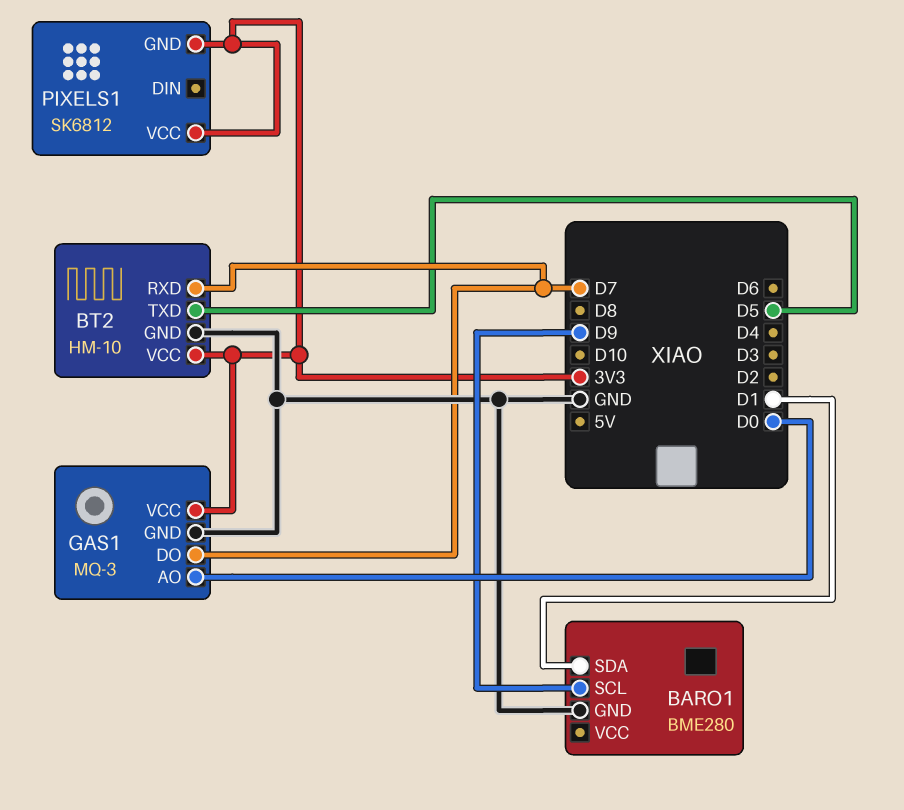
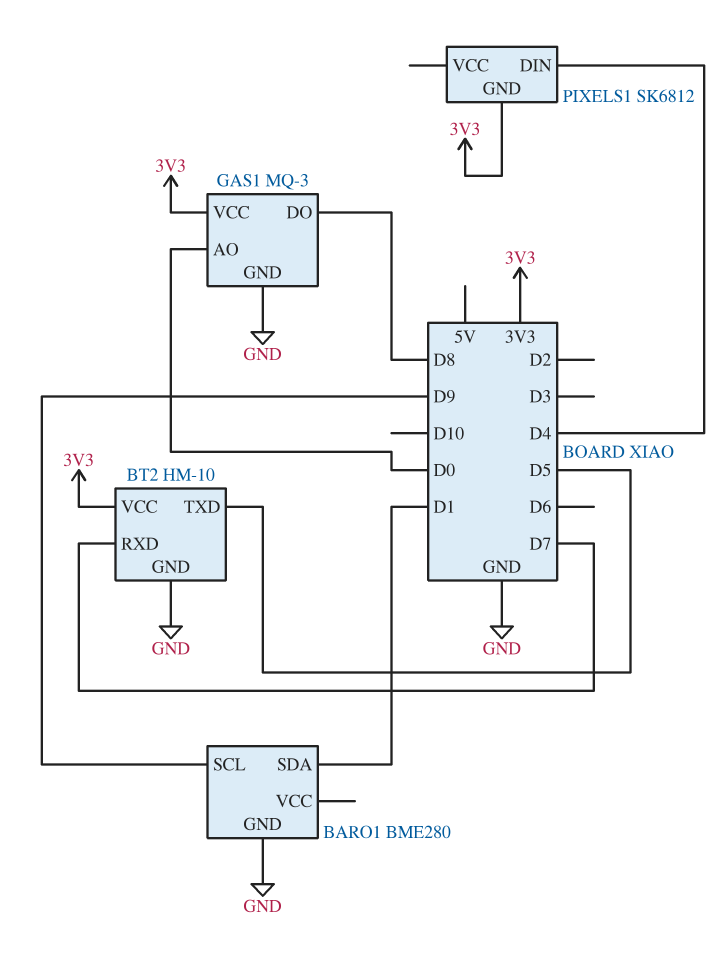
GAS1 pin DO: D7 -> D8
PIXELS1 pin DIN: none -> D4
PIXELS1 pin VCC: 3V3 -> none

